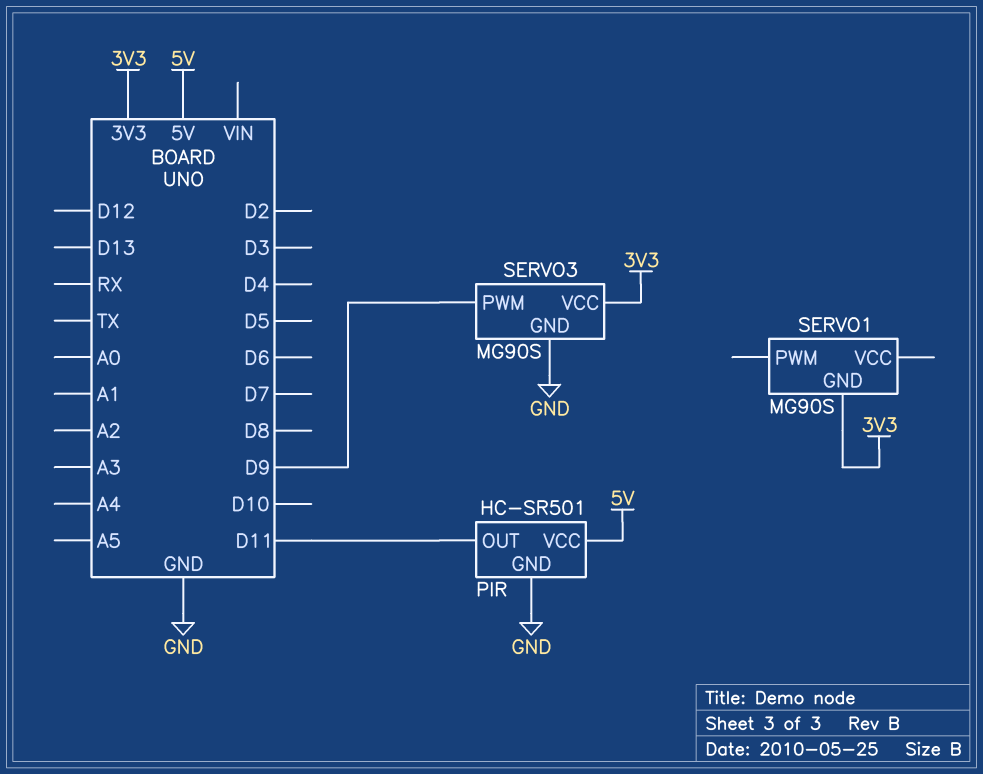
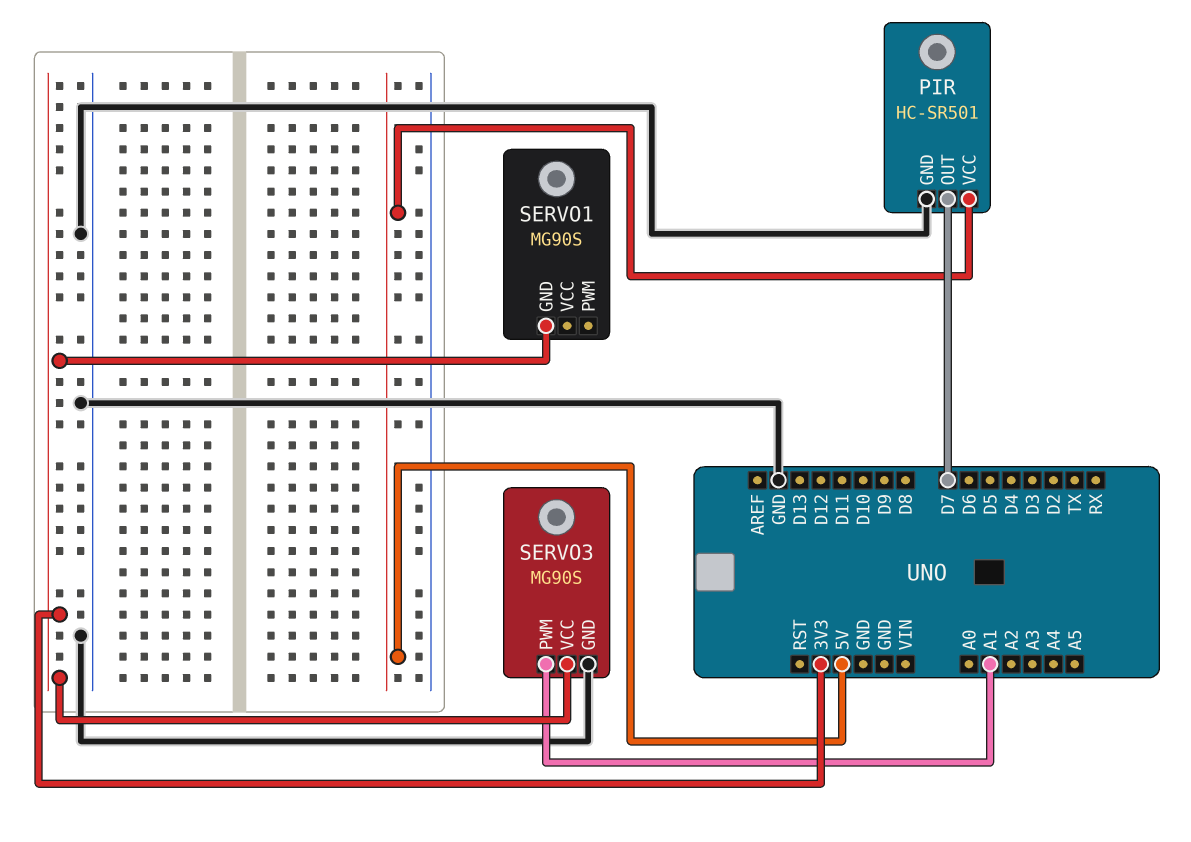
PIR pin OUT: D11 -> D7
SERVO3 pin PWM: D9 -> A1

